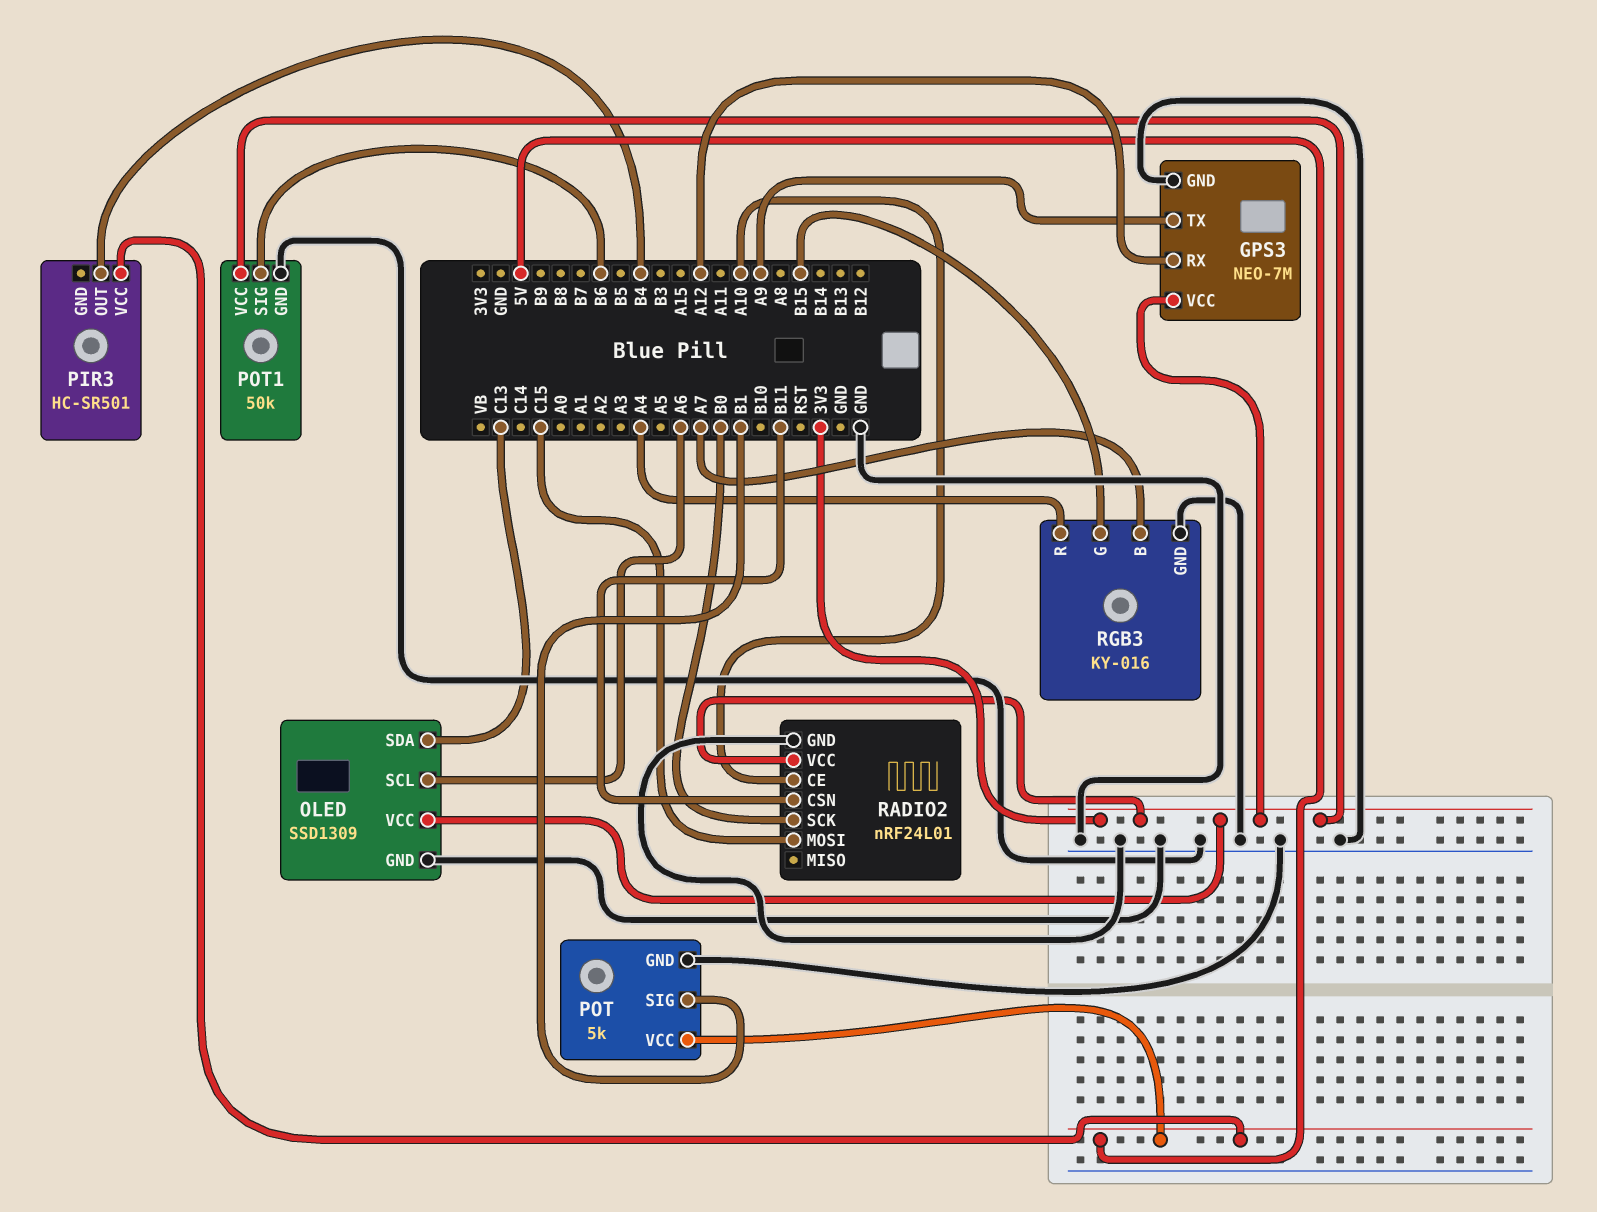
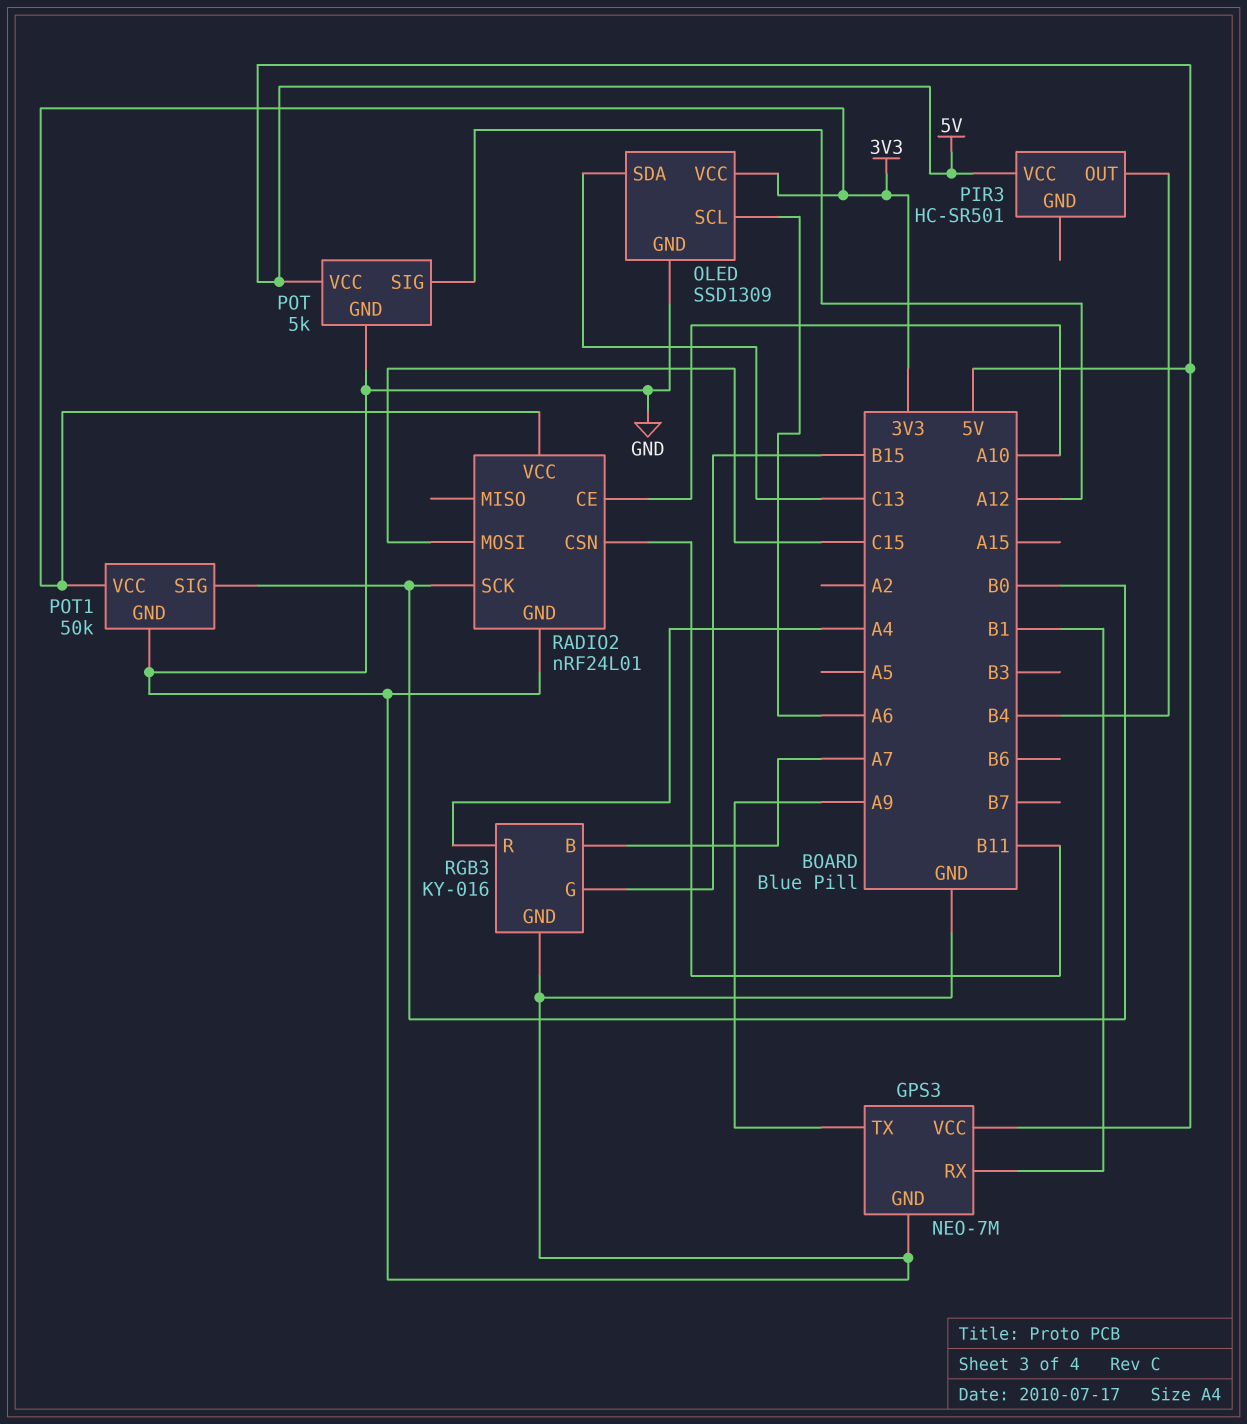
GPS3 pin RX: A12 -> B1
GPS3 pin VCC: 3V3 -> 5V
POT pin SIG: B1 -> A12
POT1 pin SIG: B6 -> B0

